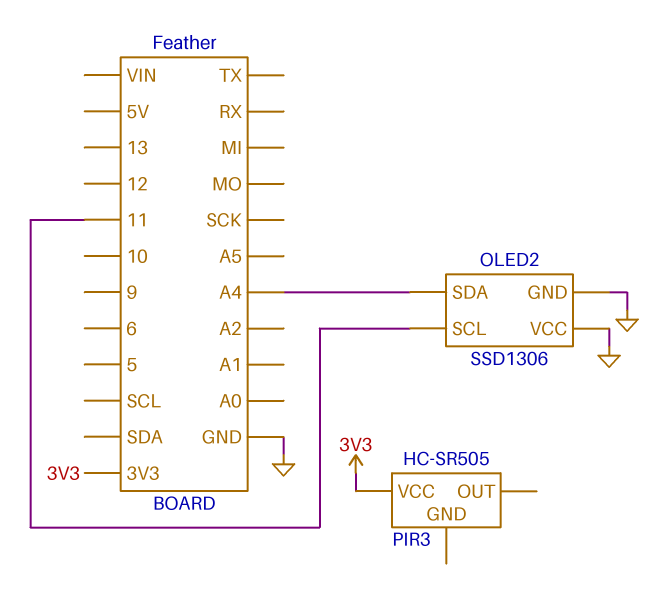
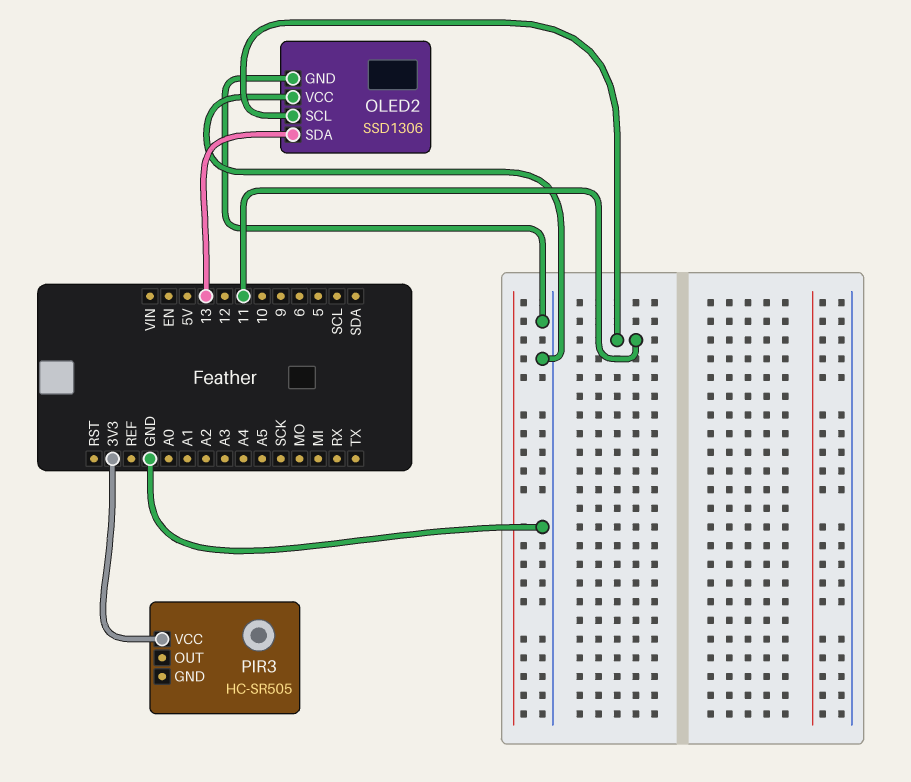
OLED2 pin SDA: A4 -> 13

